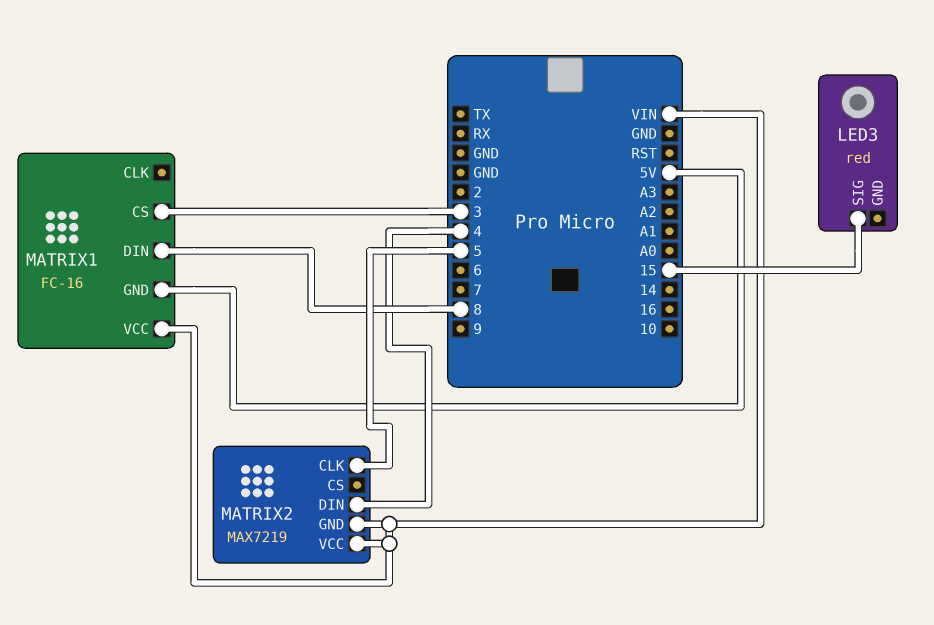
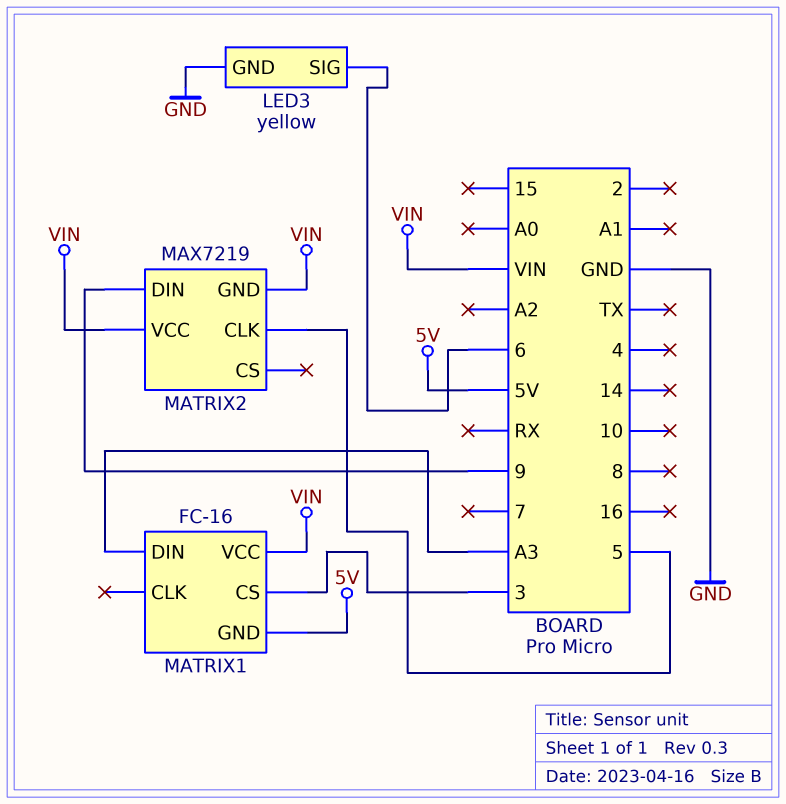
LED3: red -> yellow
LED3 pin GND: none -> GND
LED3 pin SIG: 15 -> 6
MATRIX1 pin DIN: 8 -> A3
MATRIX2 pin DIN: 4 -> 9

